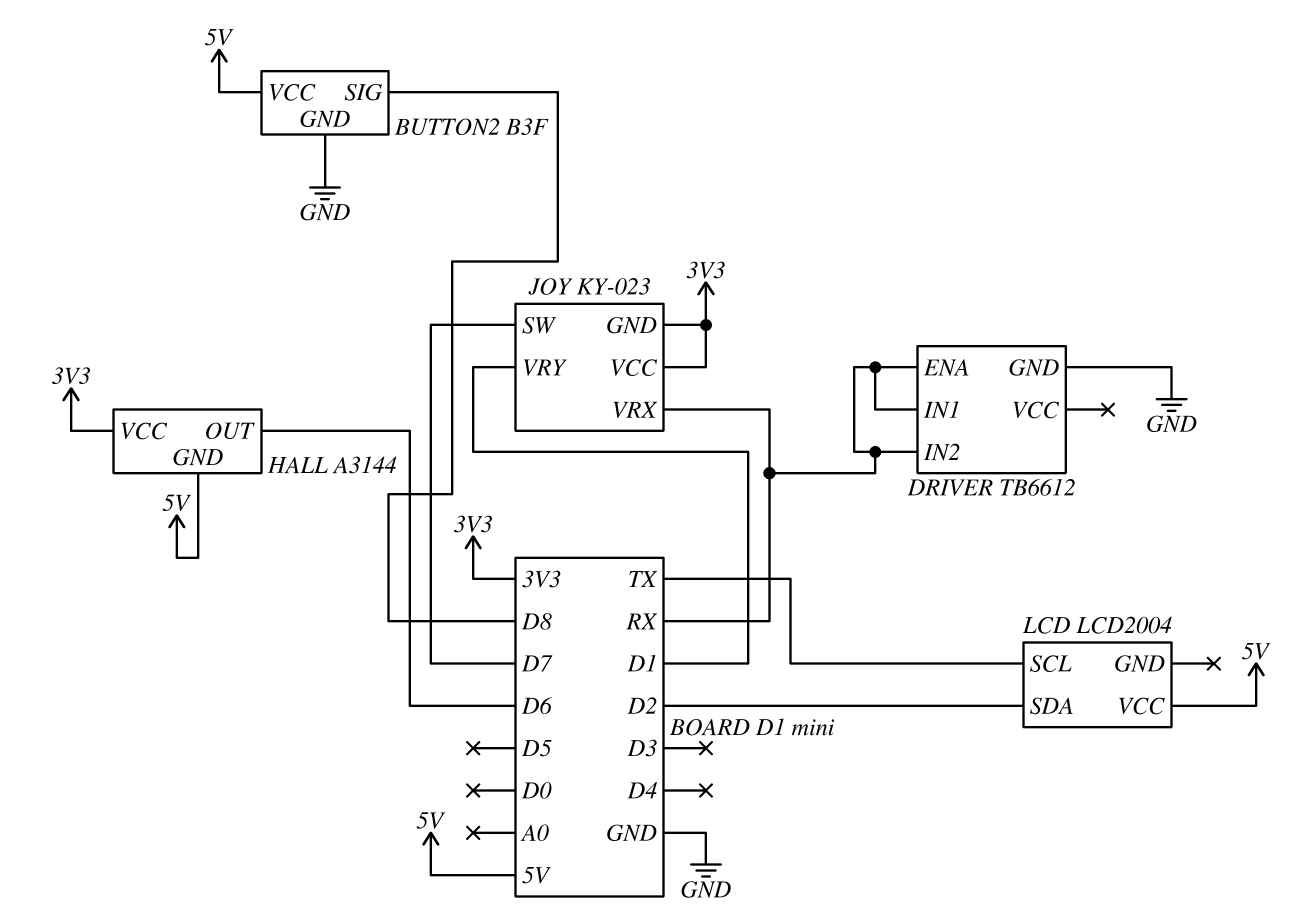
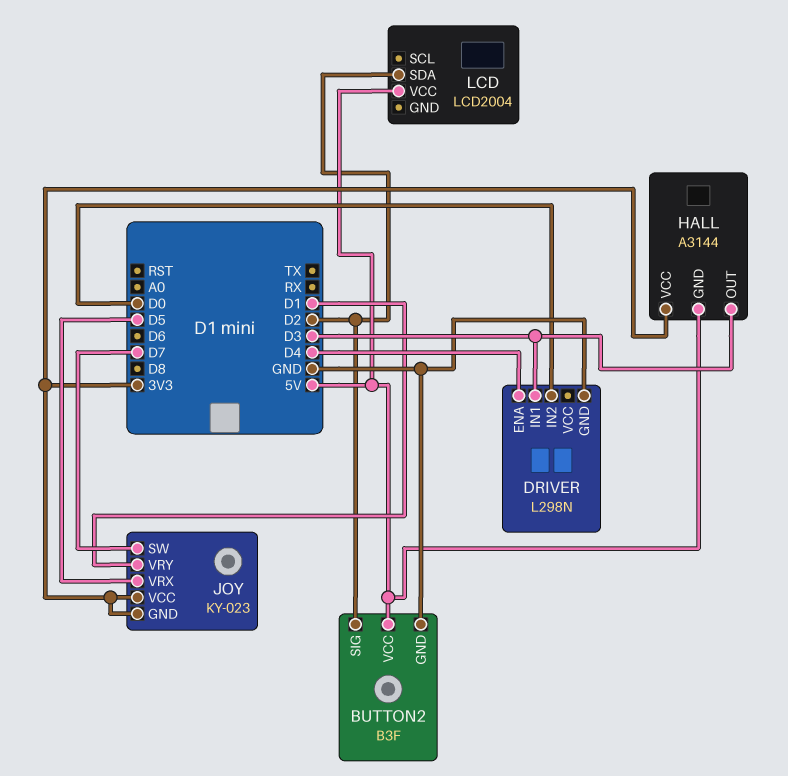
BUTTON2 pin SIG: D8 -> D2
DRIVER: TB6612 -> L298N
DRIVER pin ENA: RX -> D4
DRIVER pin IN1: RX -> D3
DRIVER pin IN2: RX -> D0
HALL pin OUT: D6 -> D3
JOY pin VRX: RX -> D5
LCD pin SCL: TX -> none

